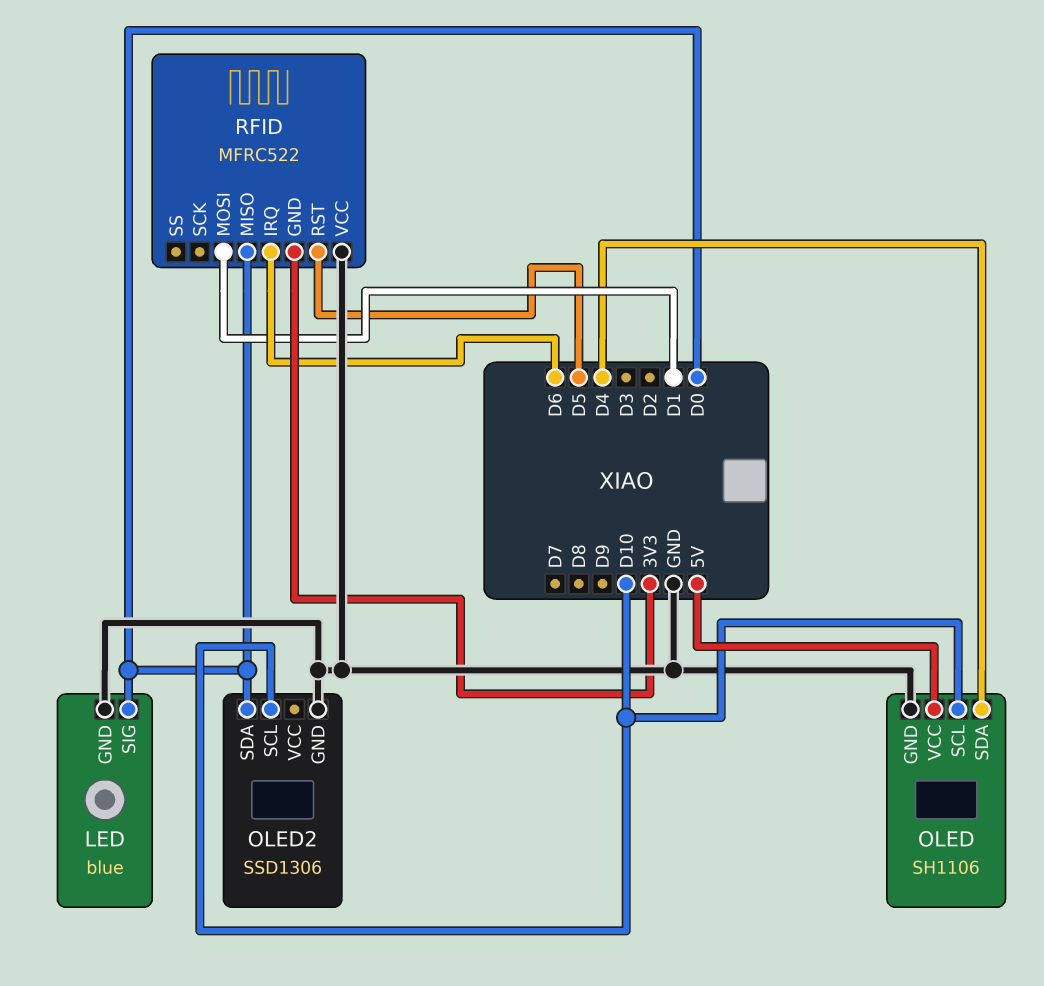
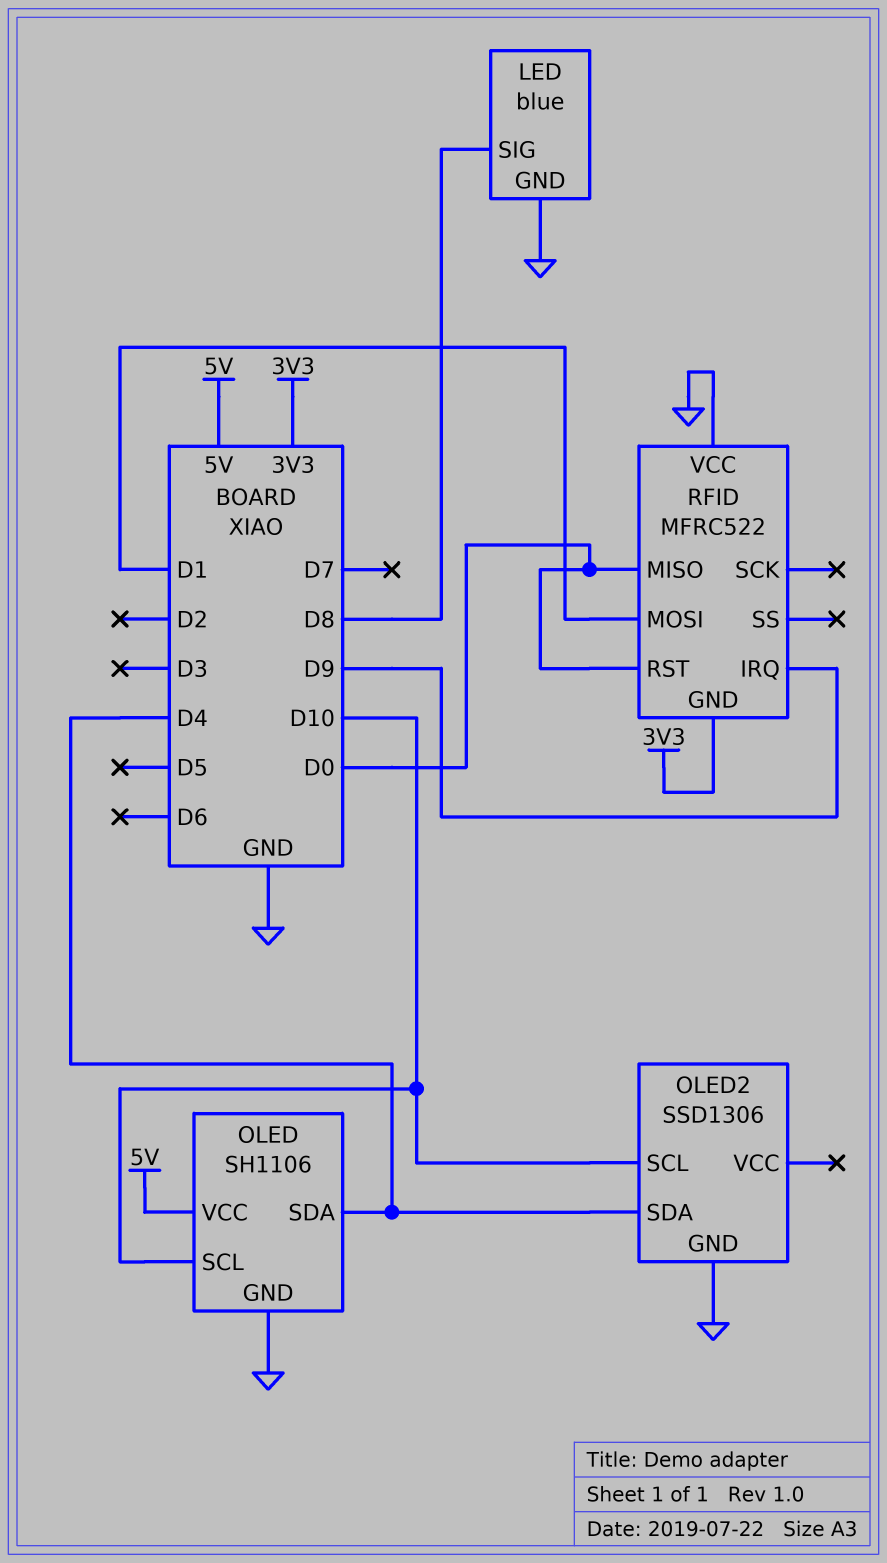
LED pin SIG: D0 -> D8
OLED2 pin SDA: D0 -> D4
RFID pin IRQ: D6 -> D9
RFID pin RST: D5 -> D0

